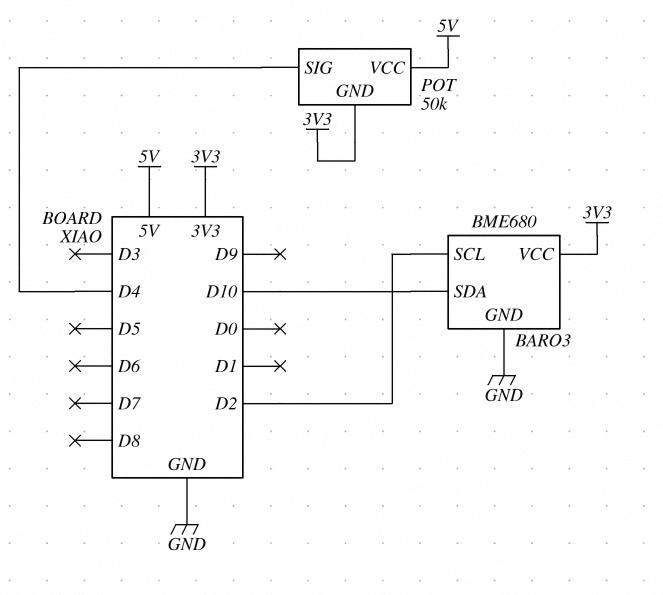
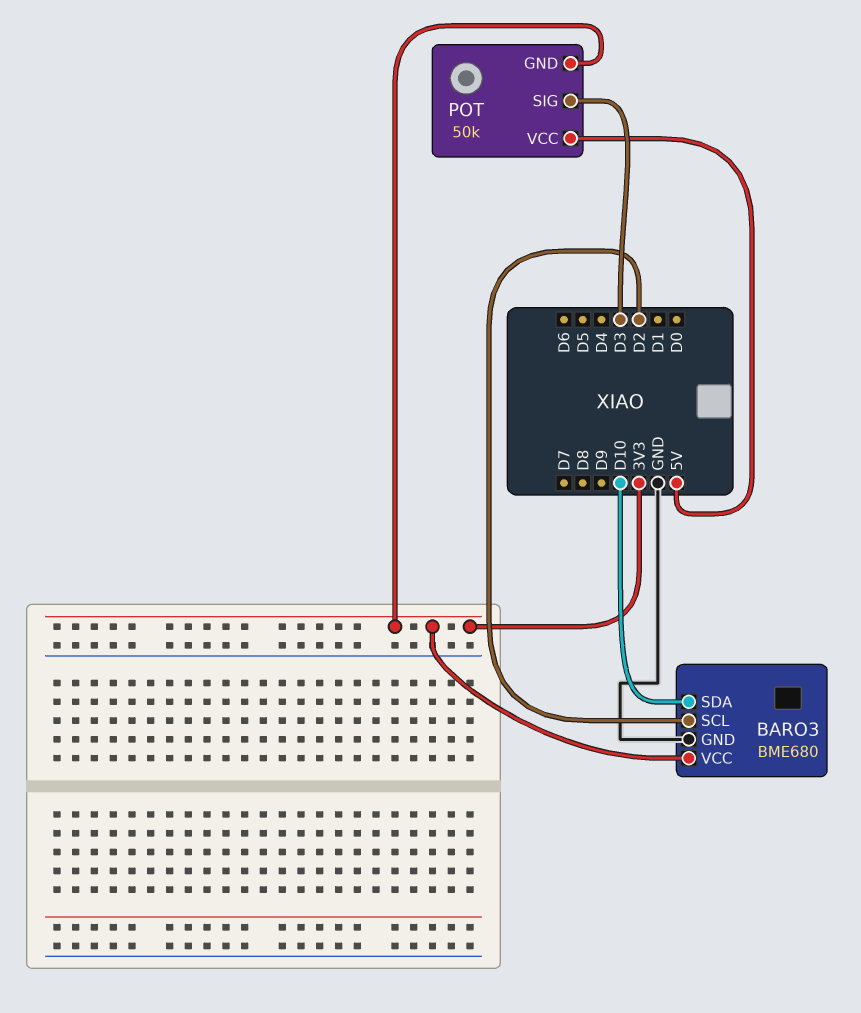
POT pin SIG: D4 -> D3

